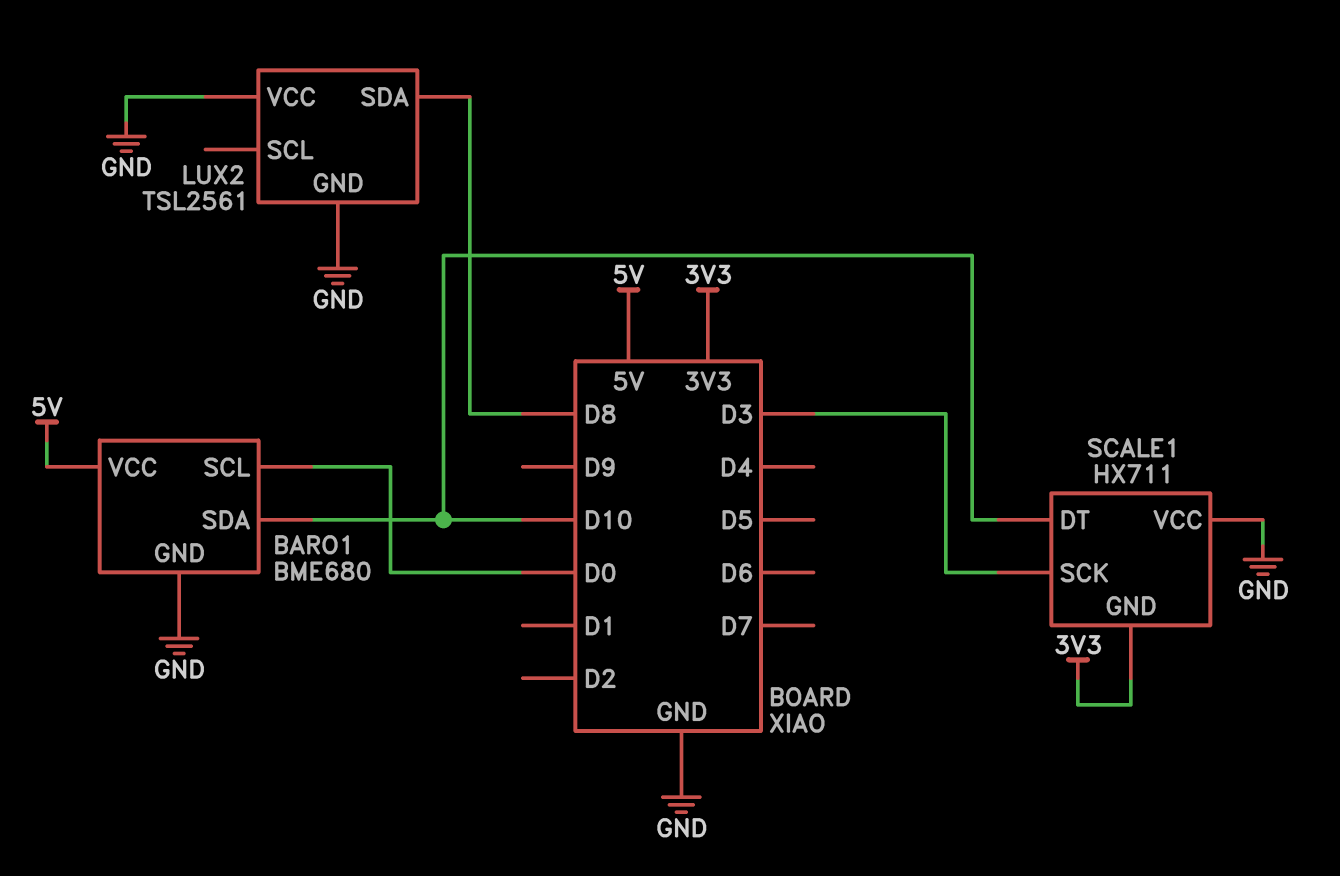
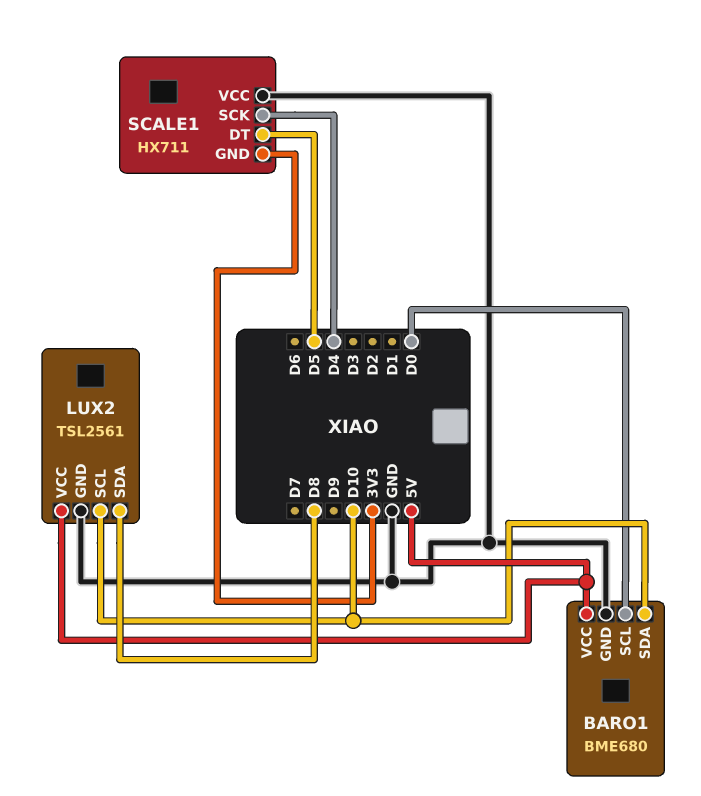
LUX2 pin SCL: none -> D10
LUX2 pin VCC: GND -> 5V
SCALE1 pin DT: D10 -> D5
SCALE1 pin SCK: D3 -> D4

